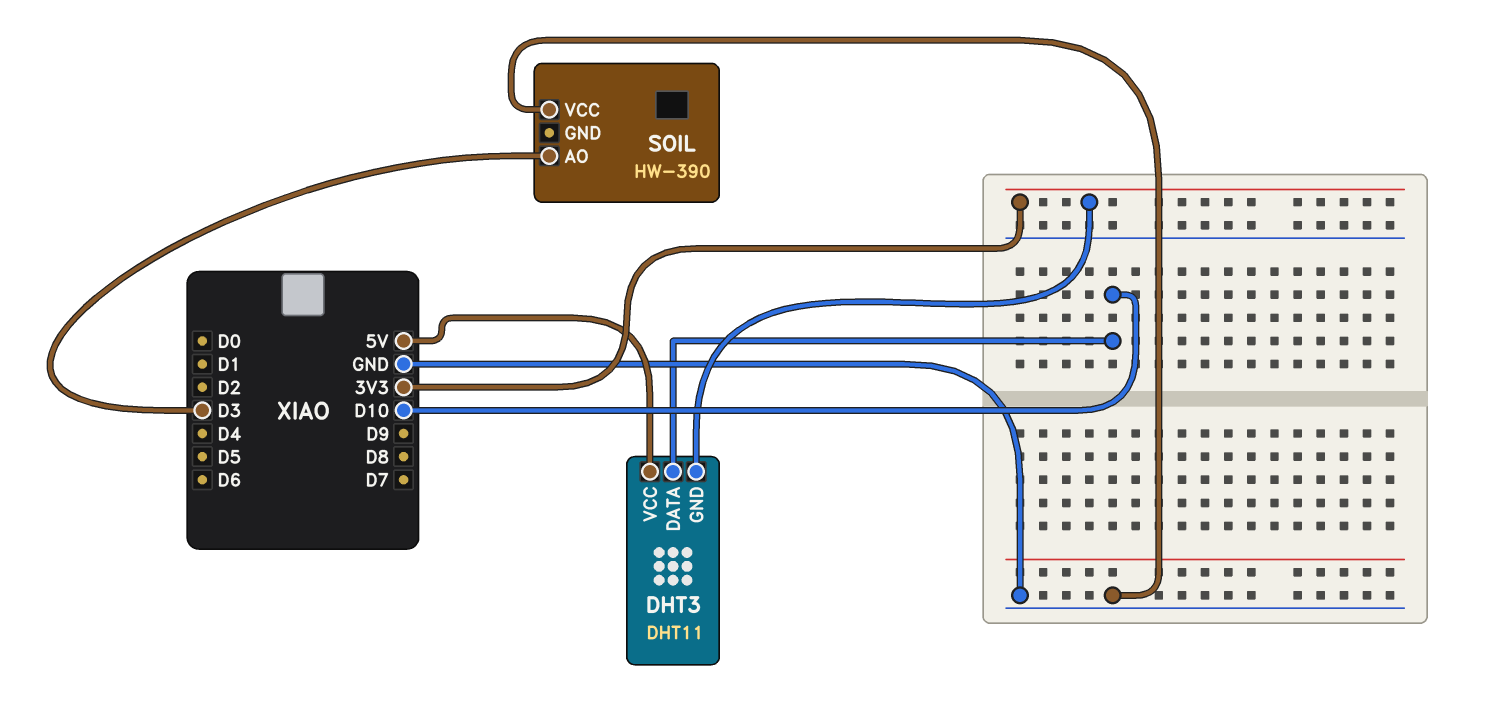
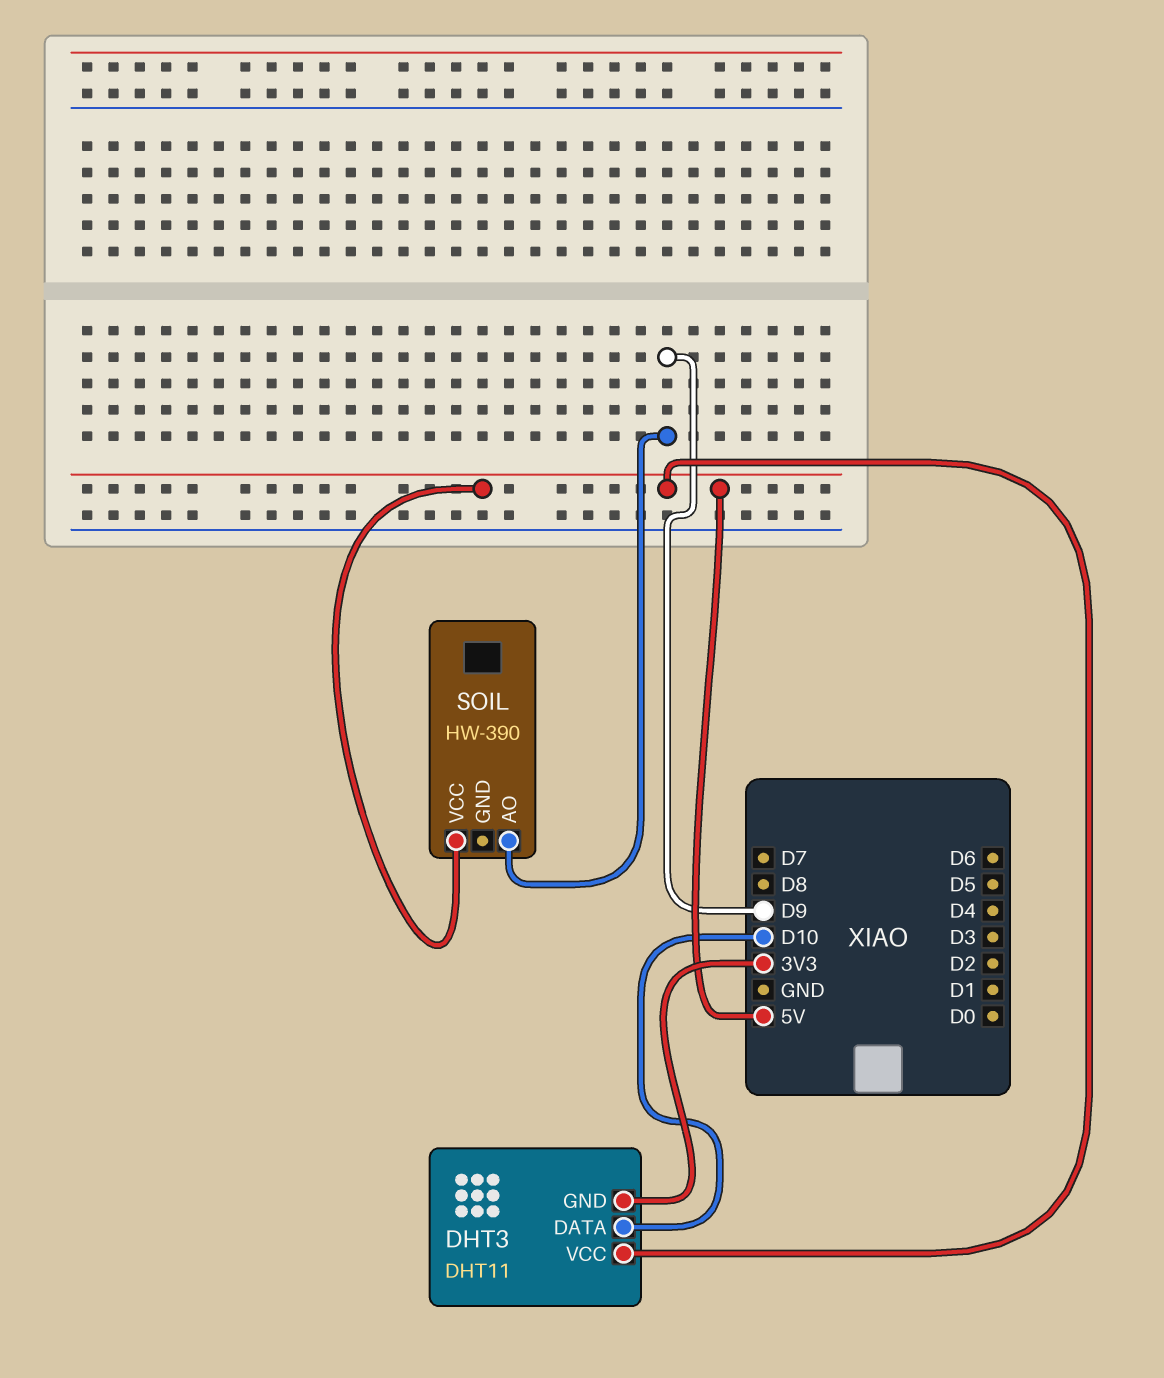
SOIL pin AO: D3 -> D9
SOIL pin VCC: GND -> 5V

